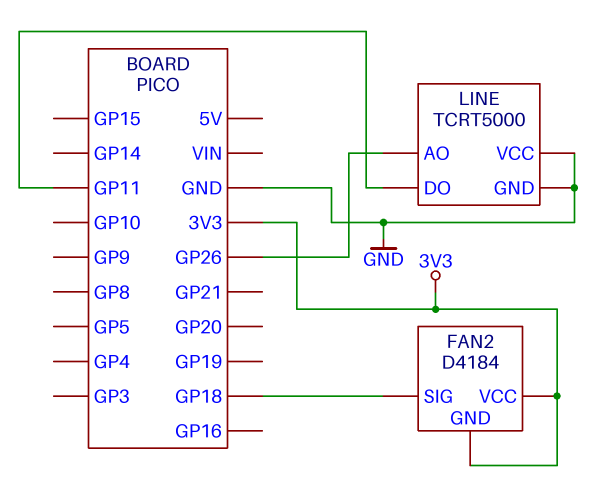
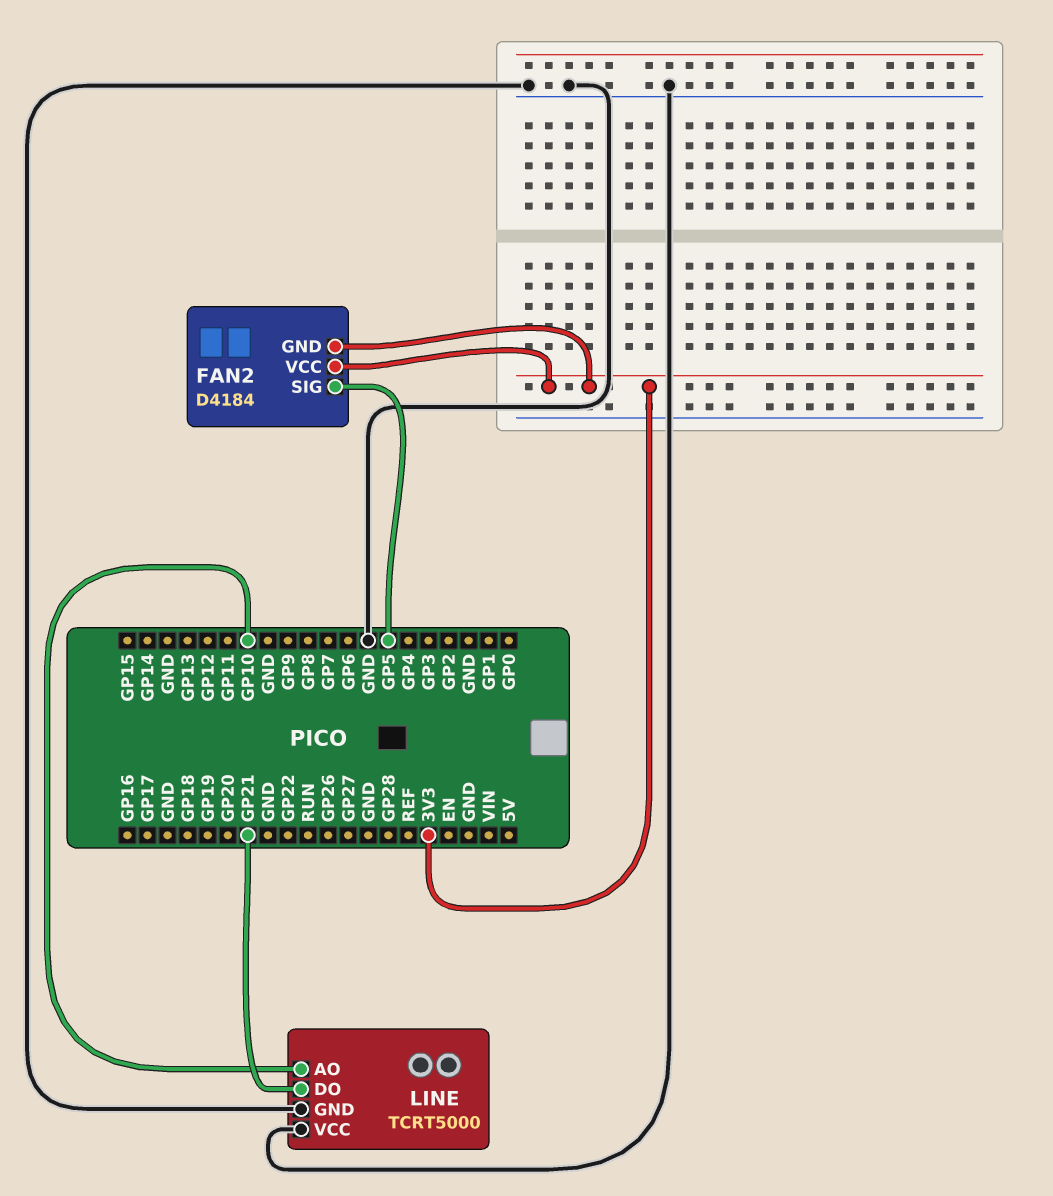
FAN2 pin SIG: GP18 -> GP5
LINE pin AO: GP26 -> GP10
LINE pin DO: GP11 -> GP21

